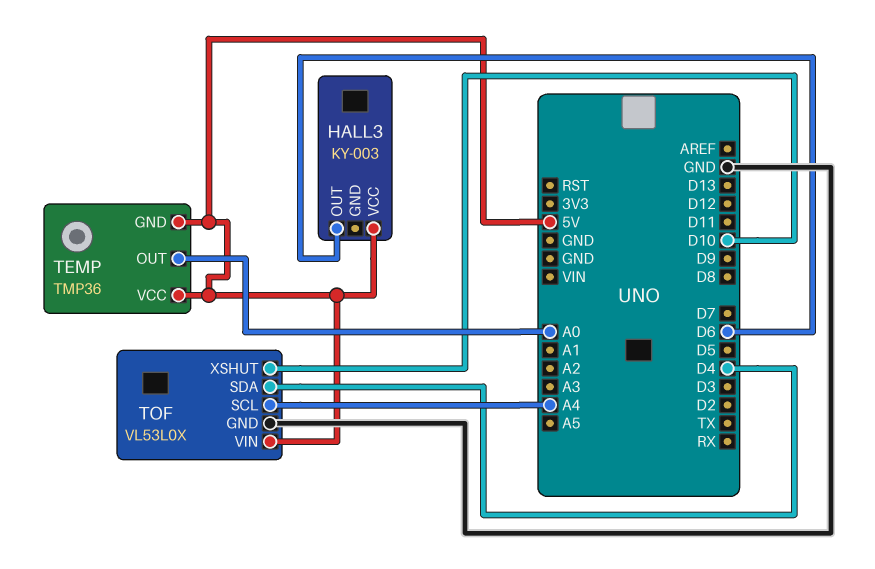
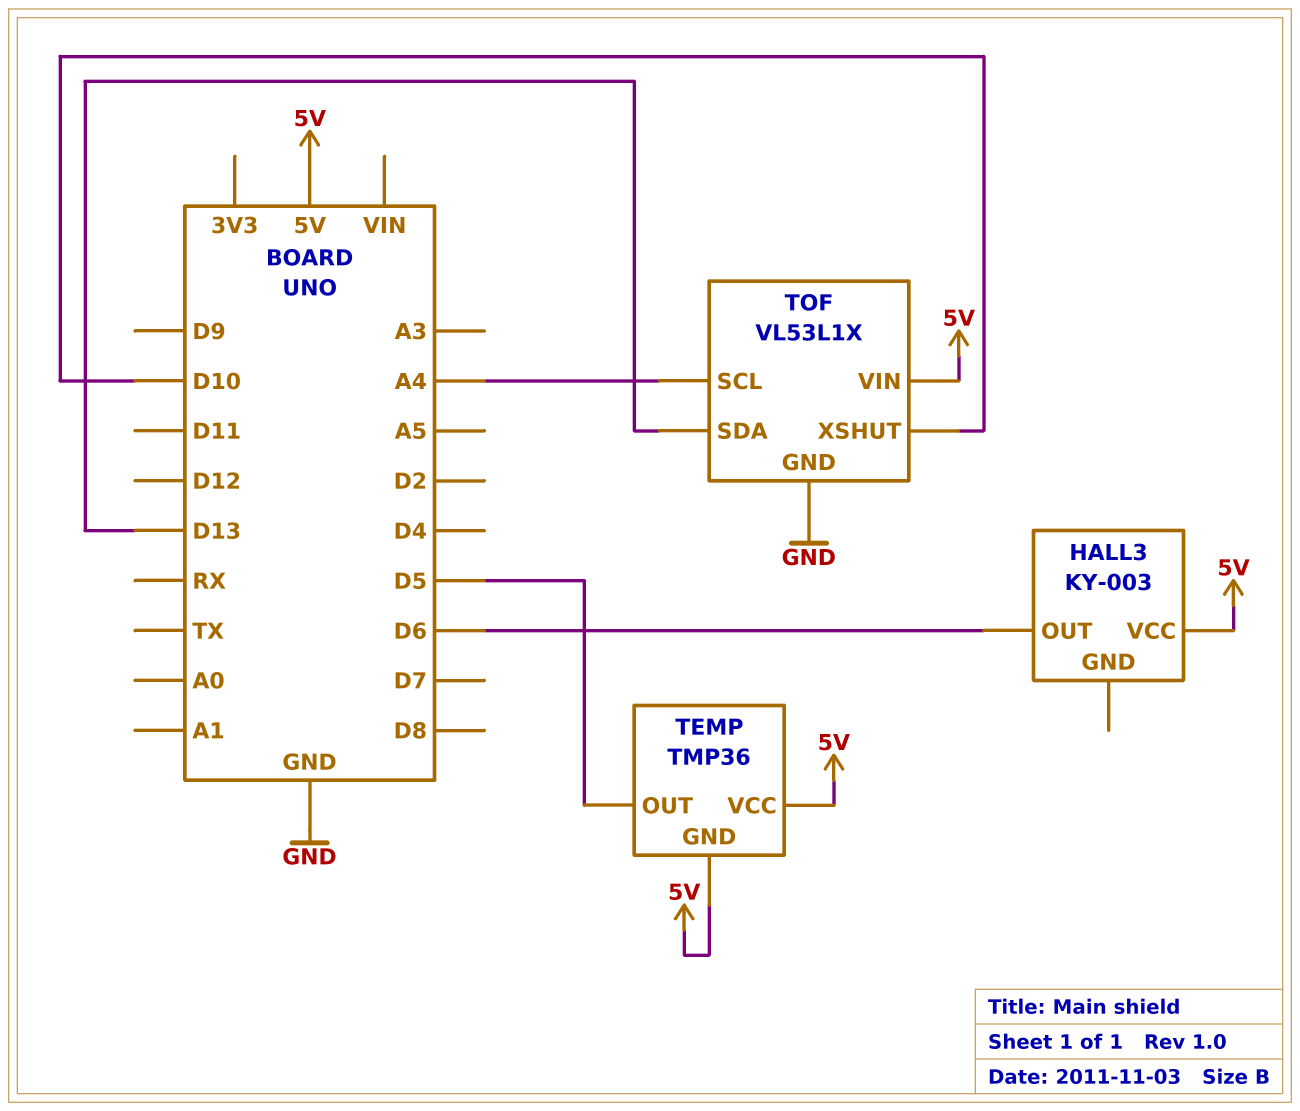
TEMP pin OUT: A0 -> D5
TOF: VL53L0X -> VL53L1X
TOF pin SDA: D4 -> D13

